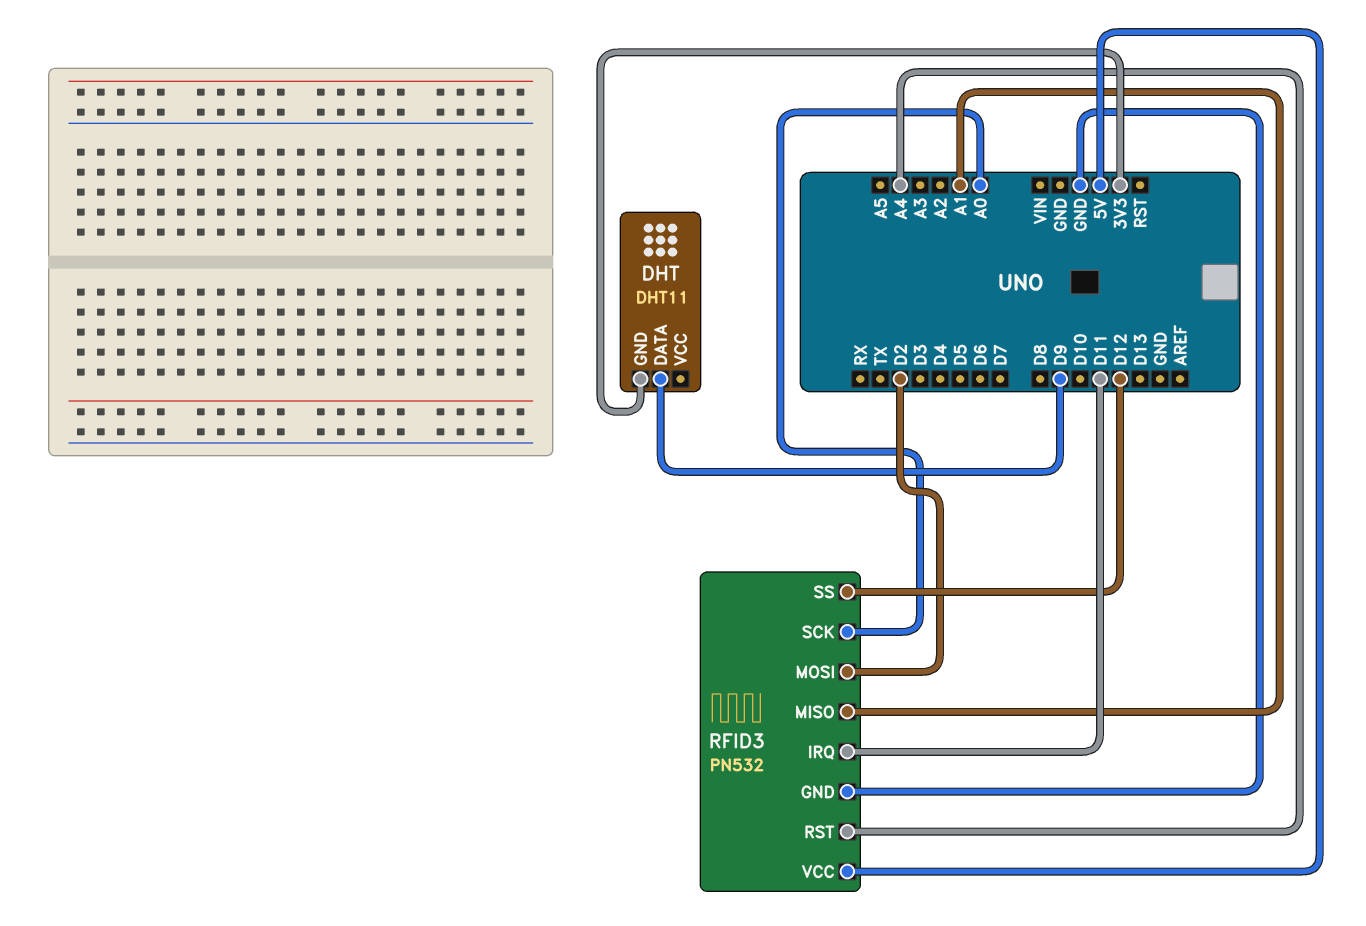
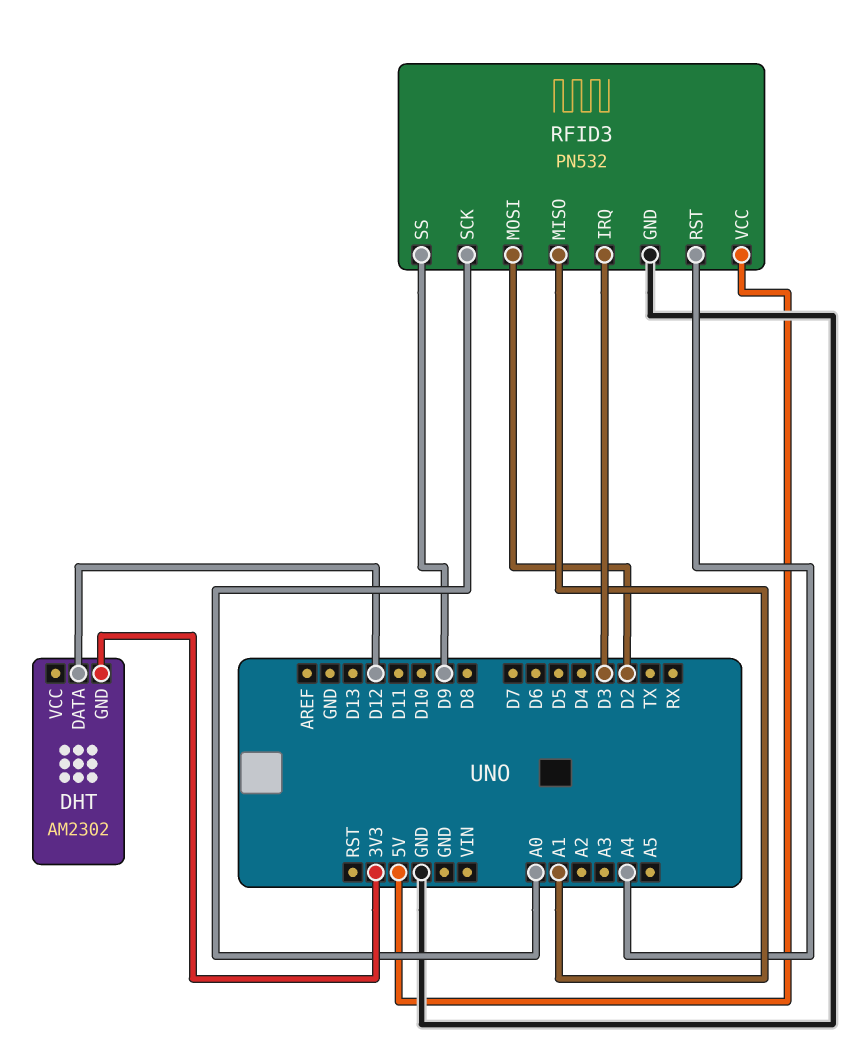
DHT: DHT11 -> AM2302
DHT pin DATA: D9 -> D12
RFID3 pin IRQ: D11 -> D3
RFID3 pin SS: D12 -> D9

